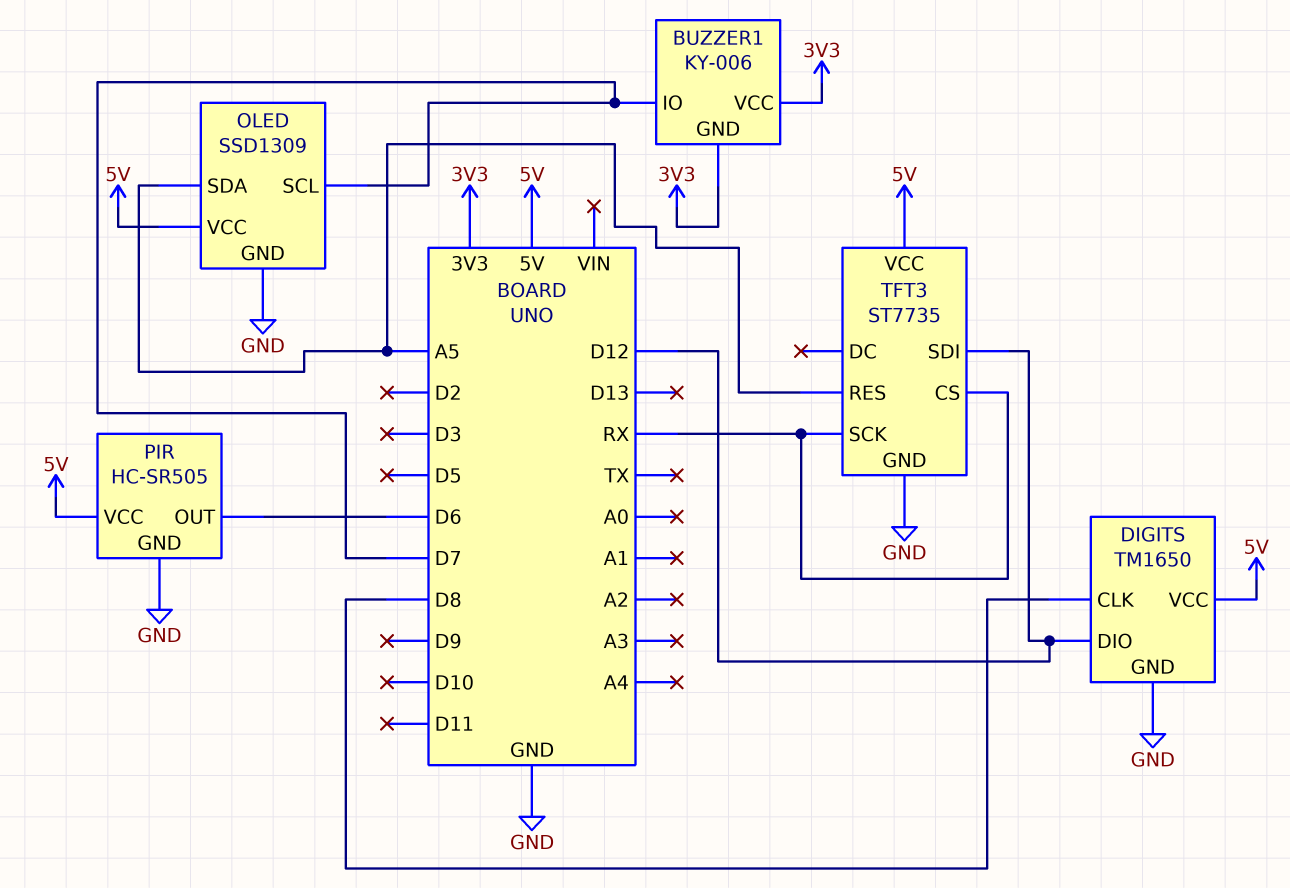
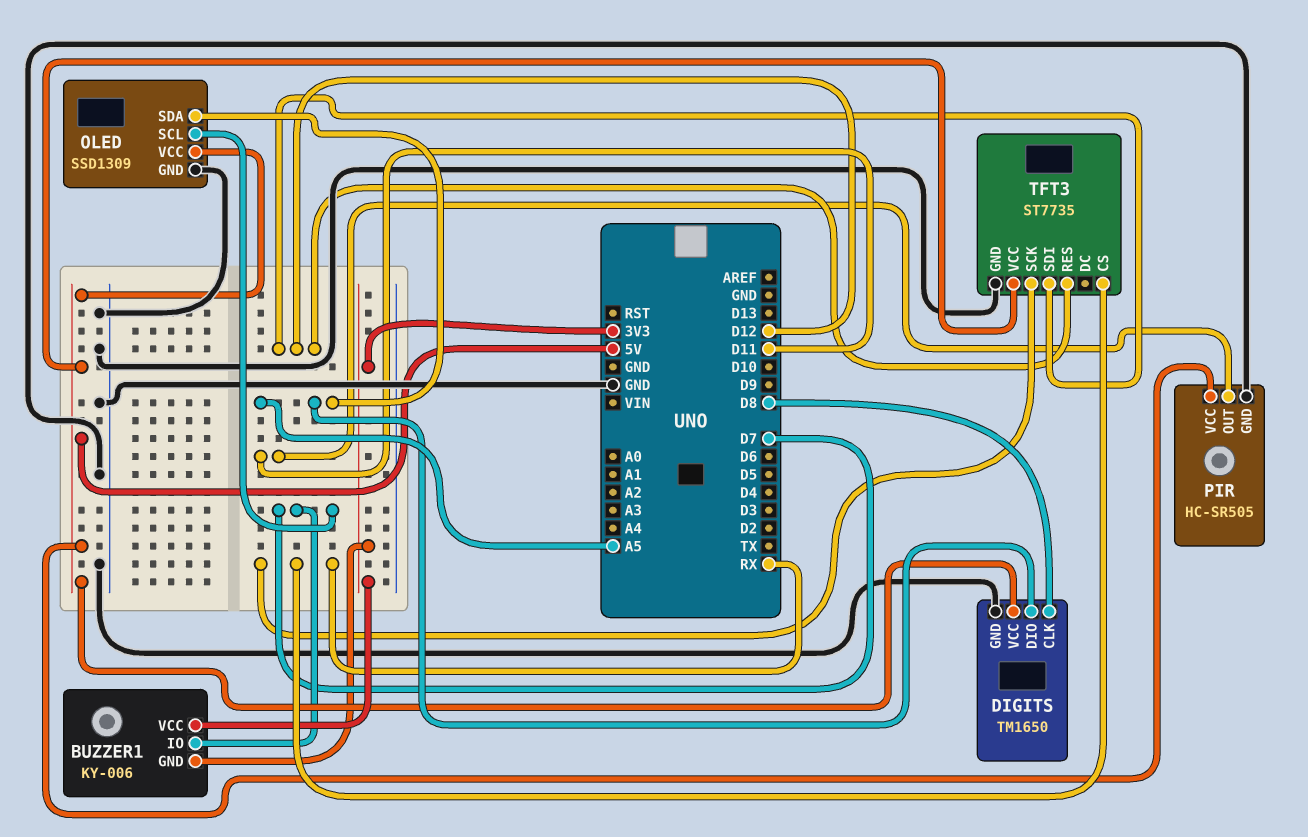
DIGITS pin DIO: D12 -> A5
PIR pin OUT: D6 -> D11
TFT3 pin RES: A5 -> D12

